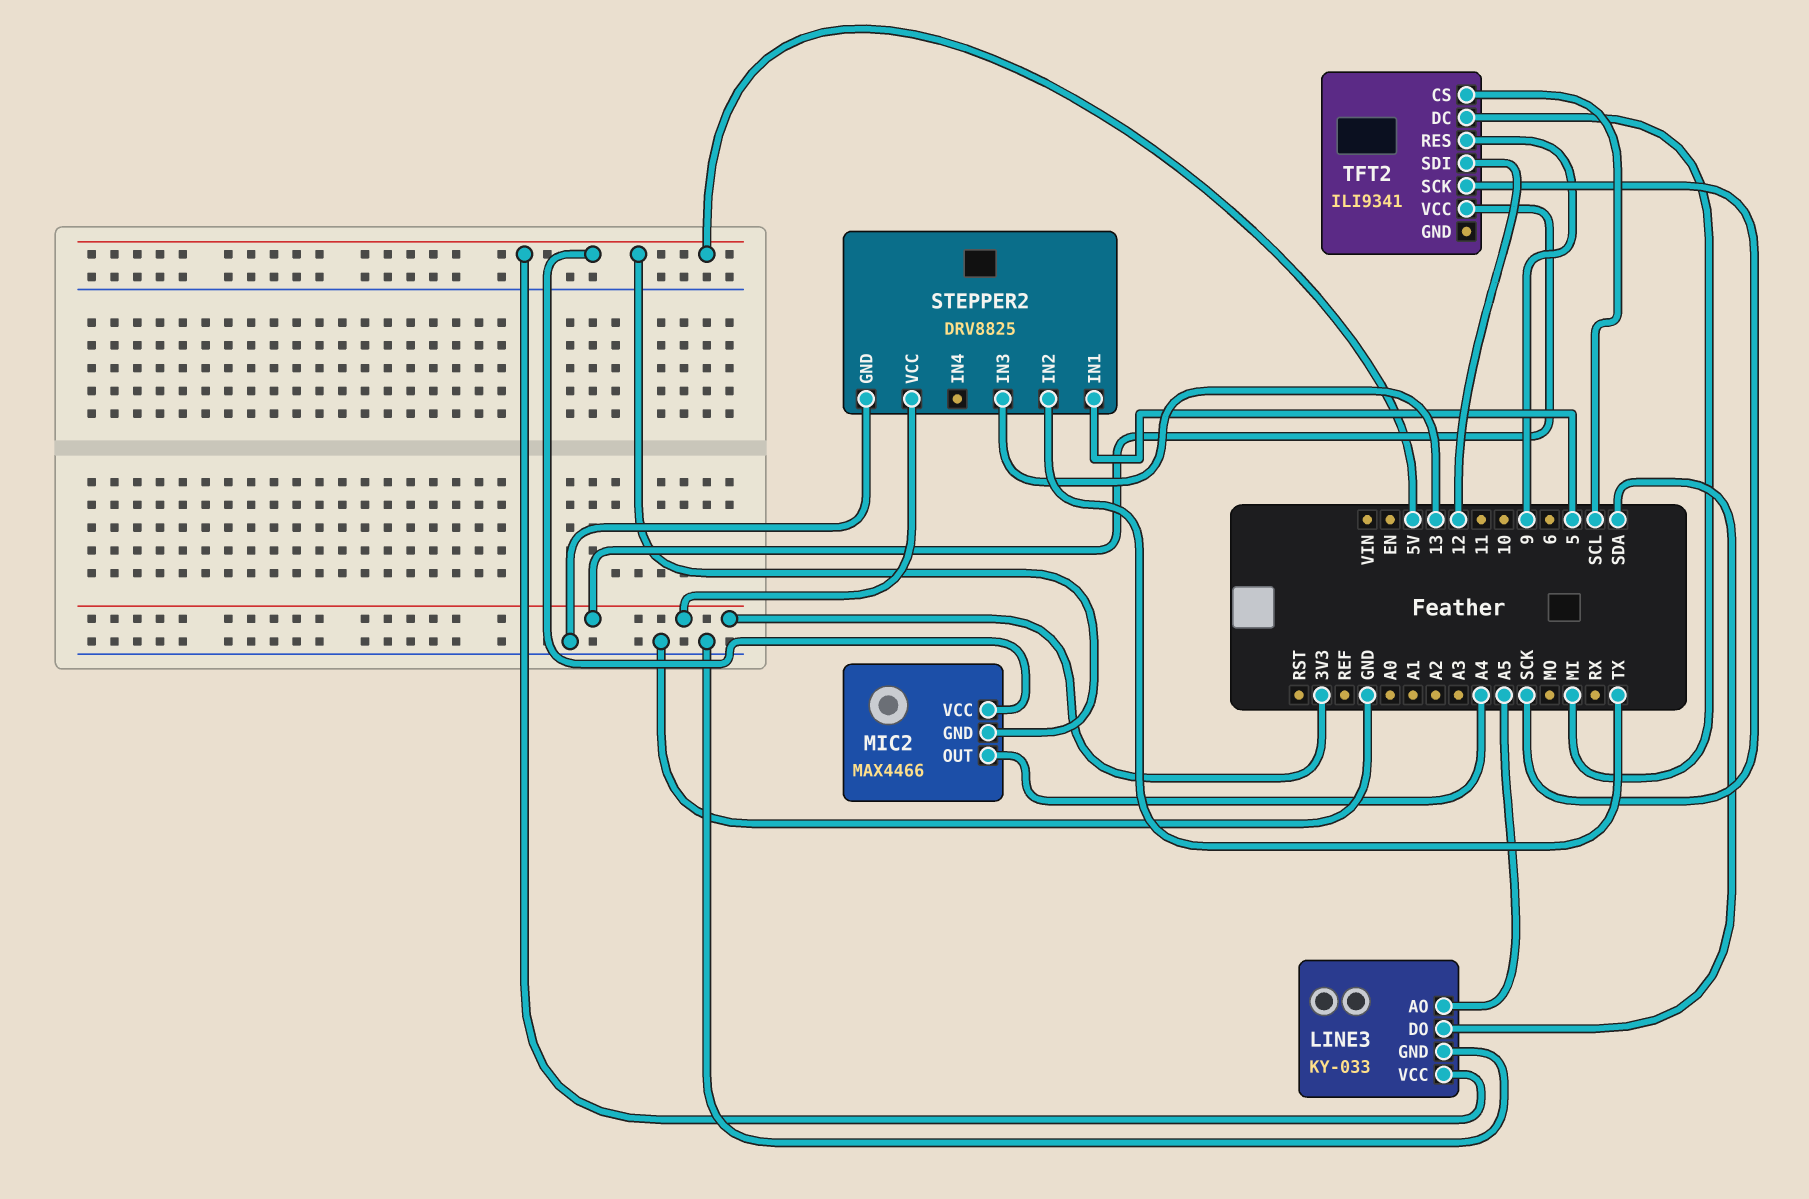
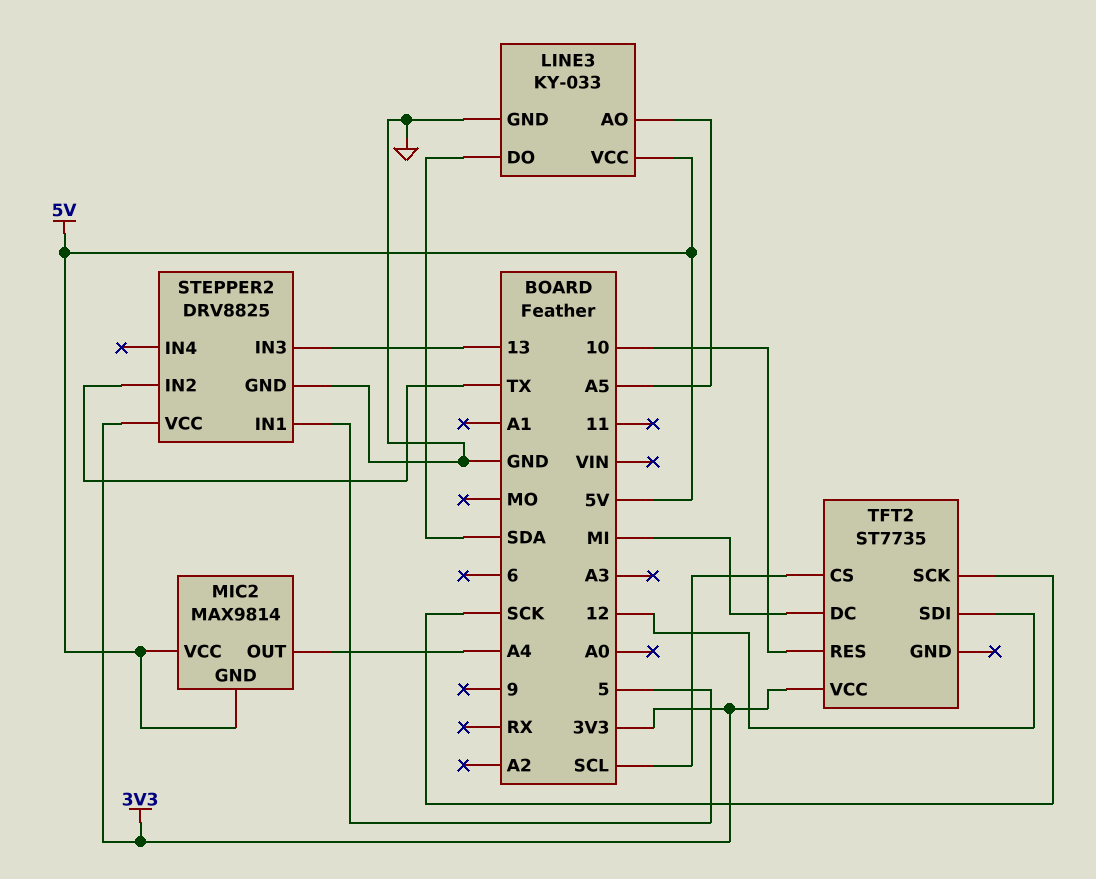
MIC2: MAX4466 -> MAX9814
TFT2: ILI9341 -> ST7735
TFT2 pin RES: 9 -> 10

